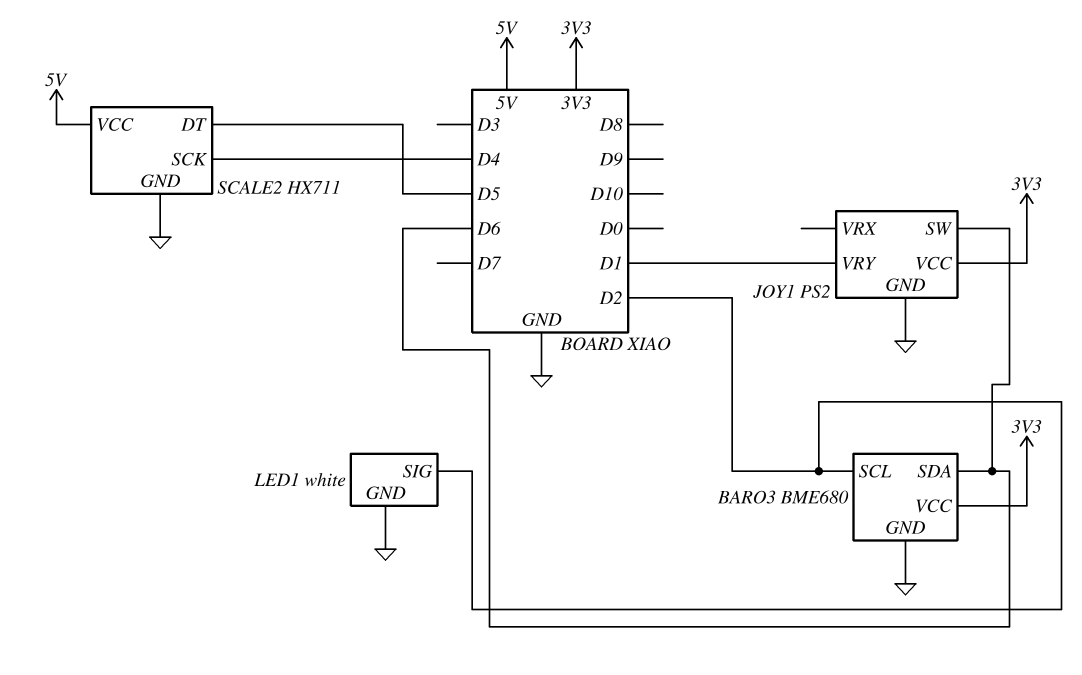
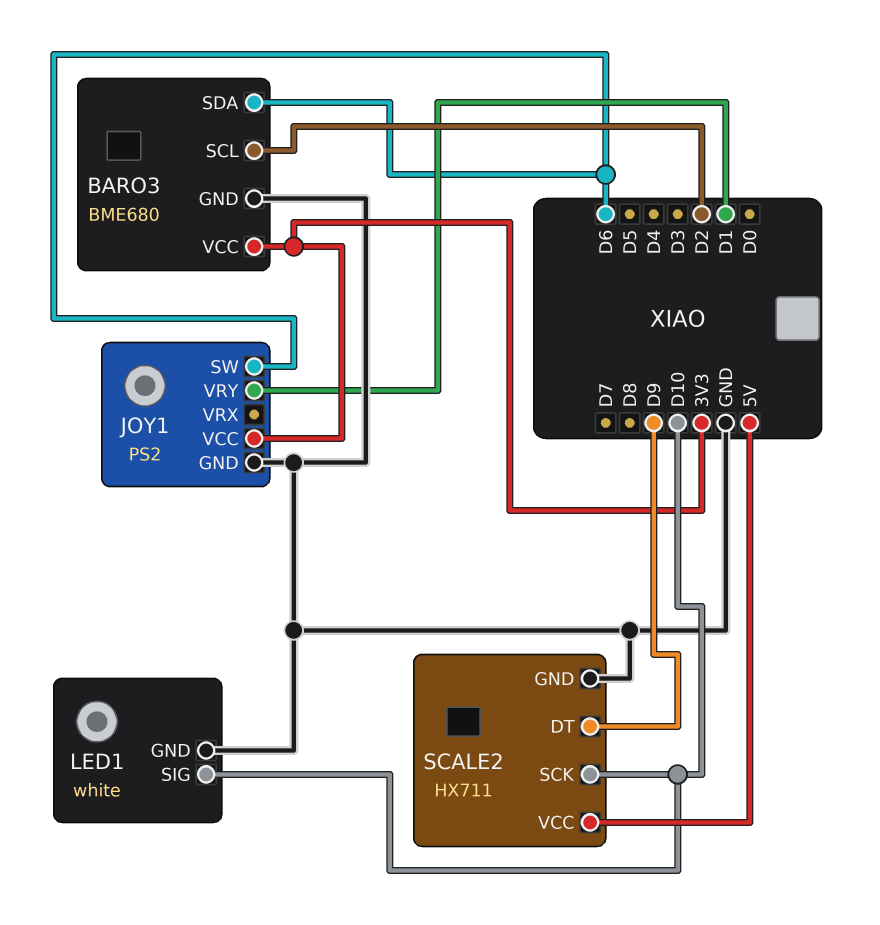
LED1 pin SIG: D2 -> D10
SCALE2 pin DT: D5 -> D9
SCALE2 pin SCK: D4 -> D10

